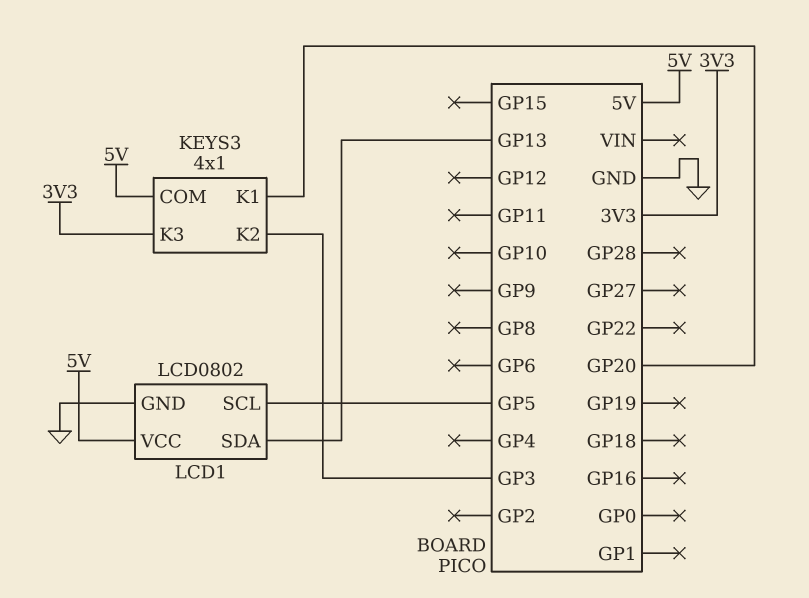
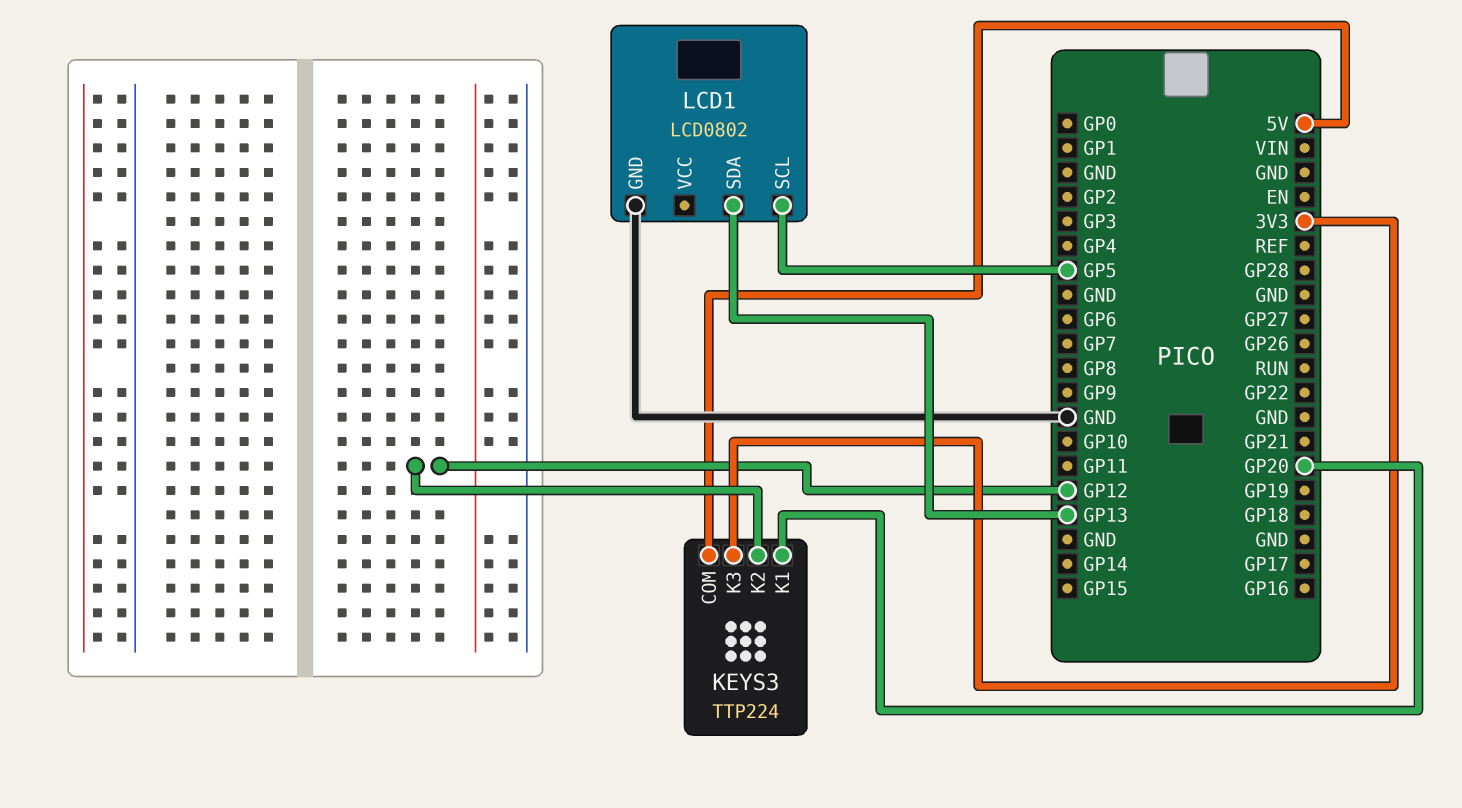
KEYS3: 4x1 -> TTP224
KEYS3 pin K2: GP3 -> GP12
LCD1 pin VCC: 5V -> none

